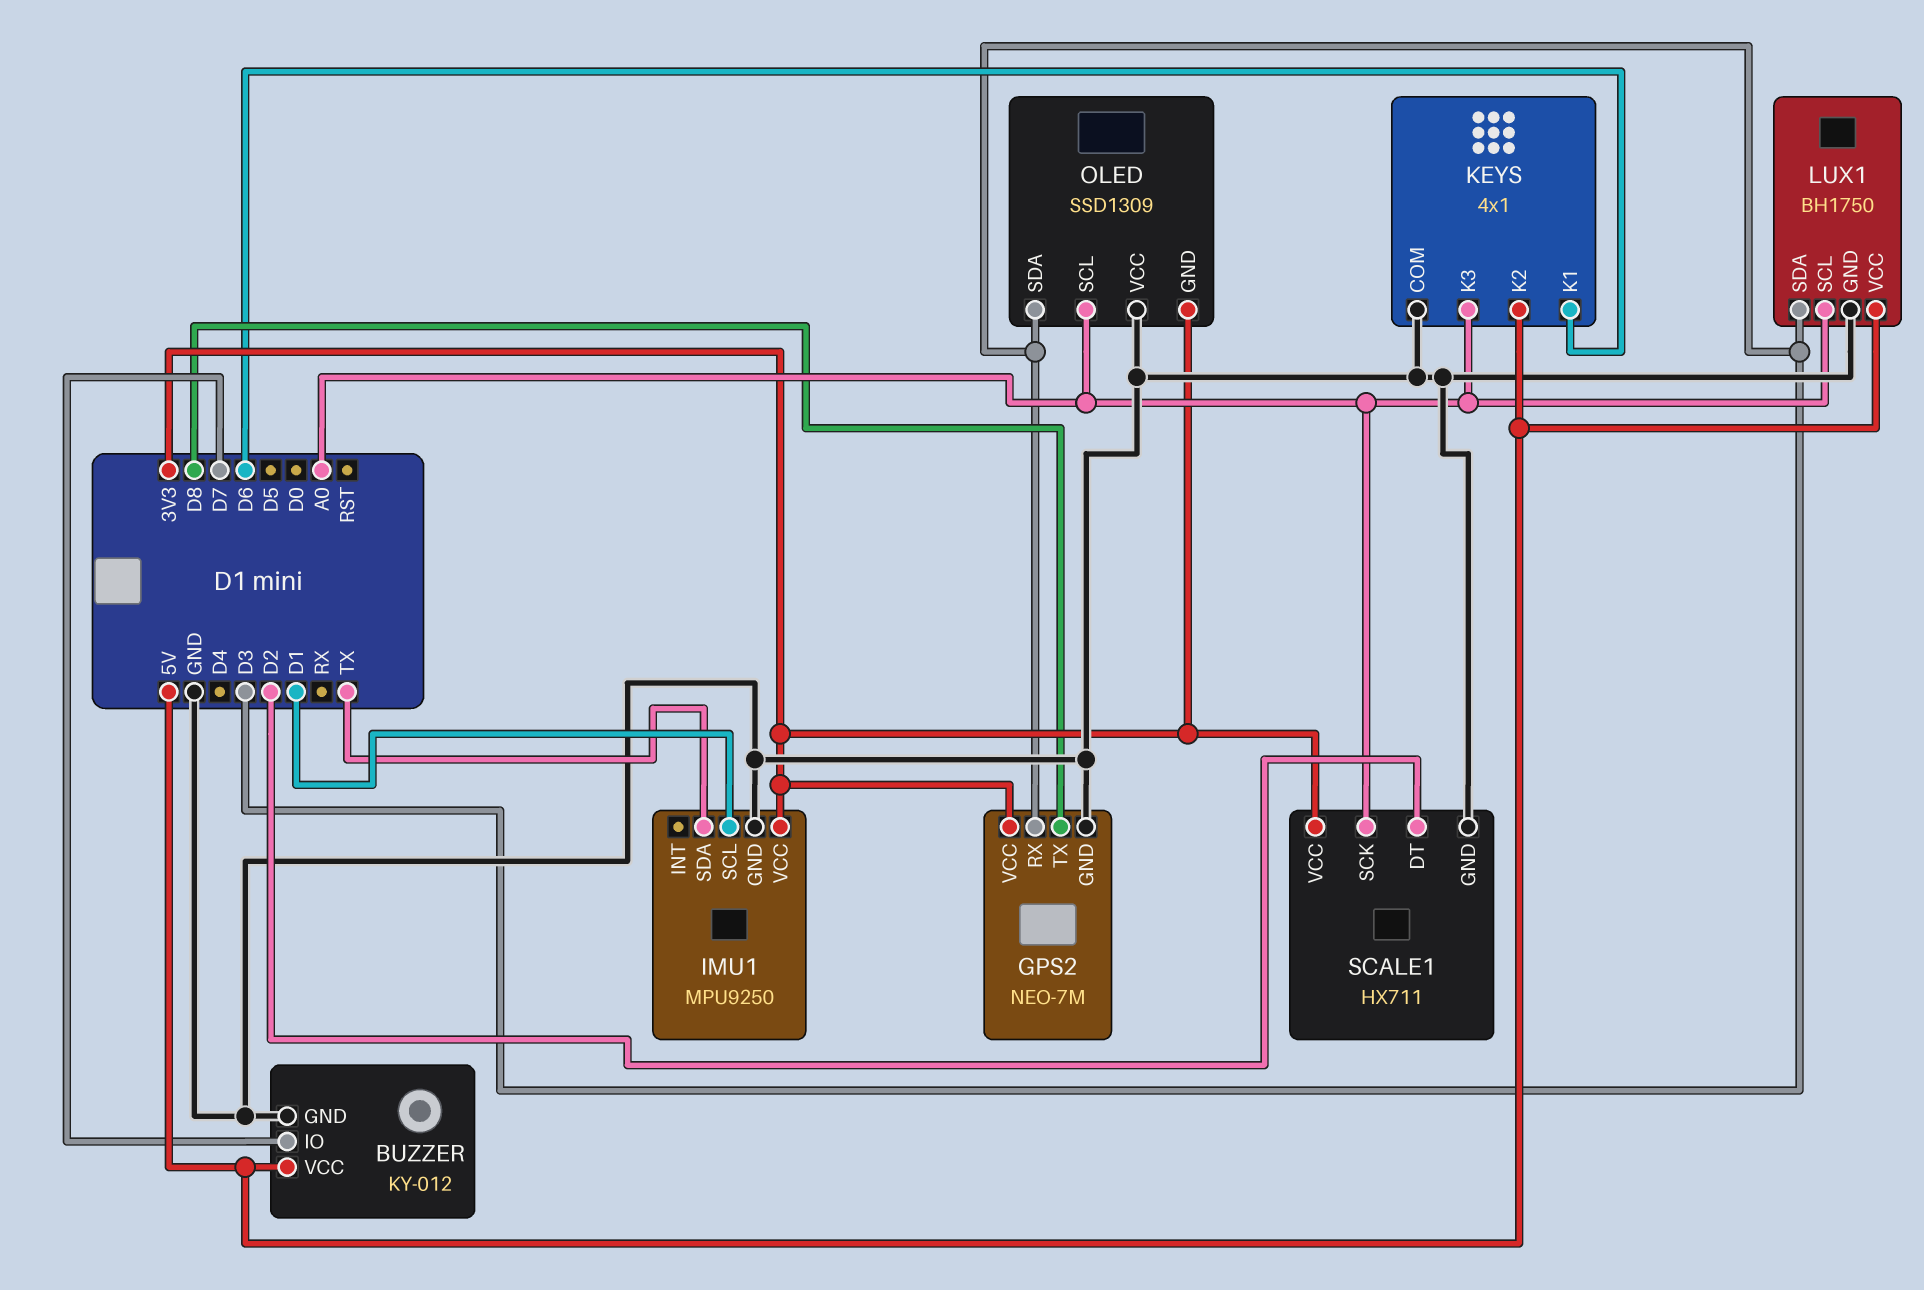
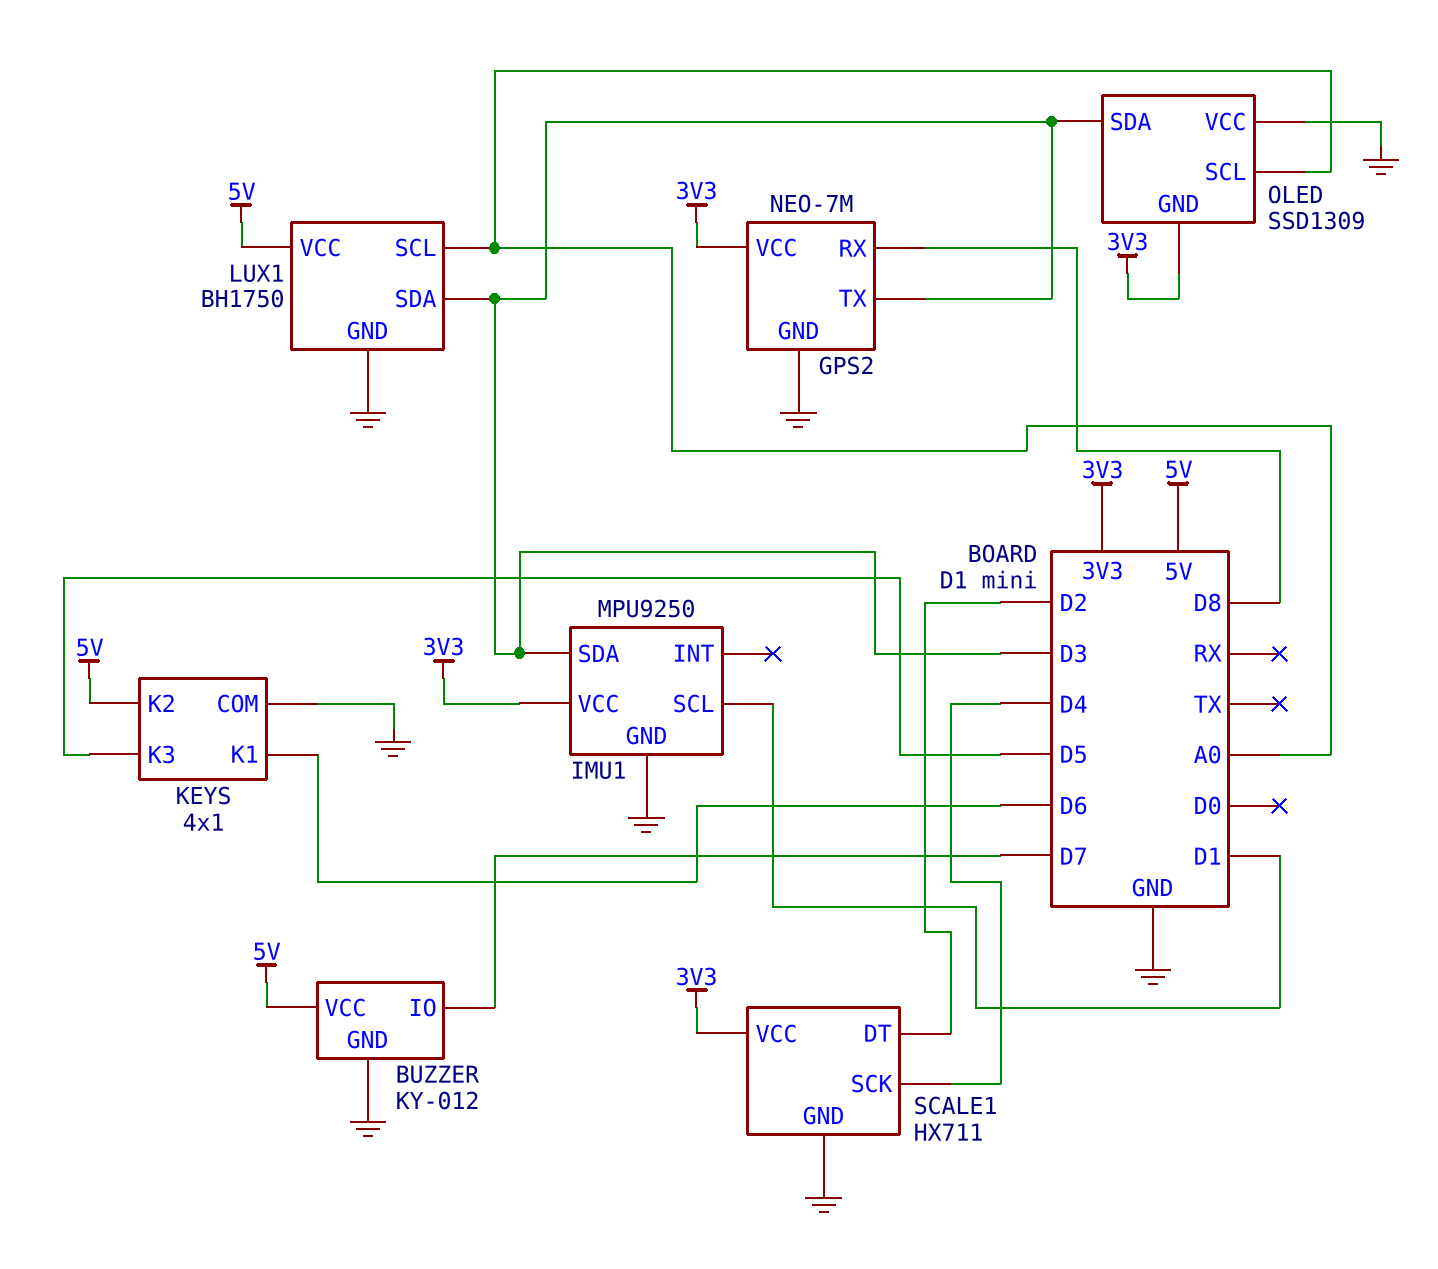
GPS2 pin RX: D3 -> D8
GPS2 pin TX: D8 -> D3
IMU1 pin SDA: TX -> D3
KEYS pin K3: A0 -> D5
SCALE1 pin SCK: A0 -> D4

